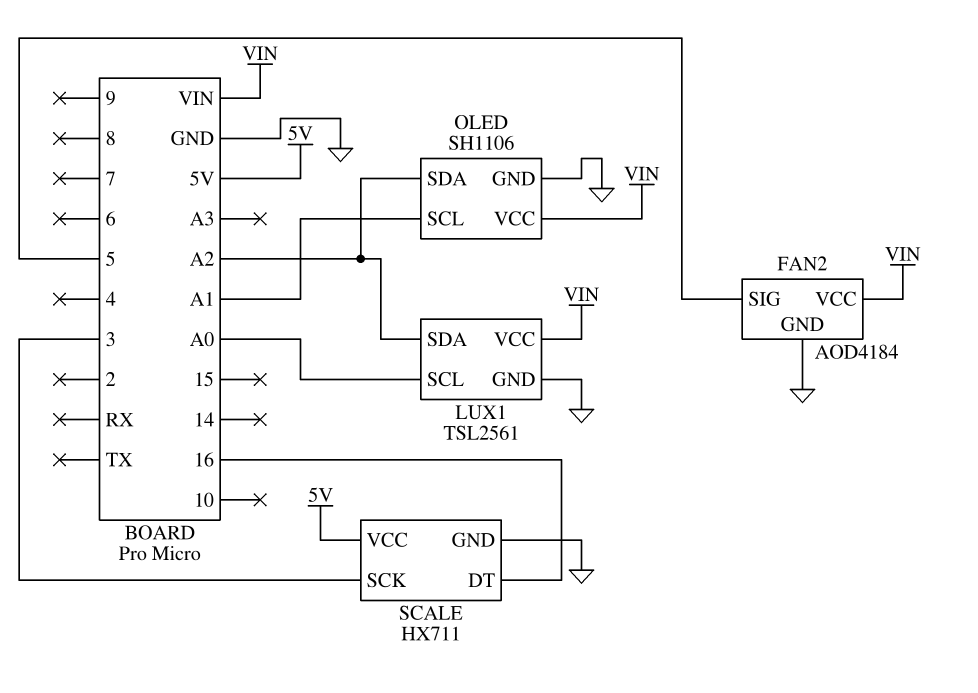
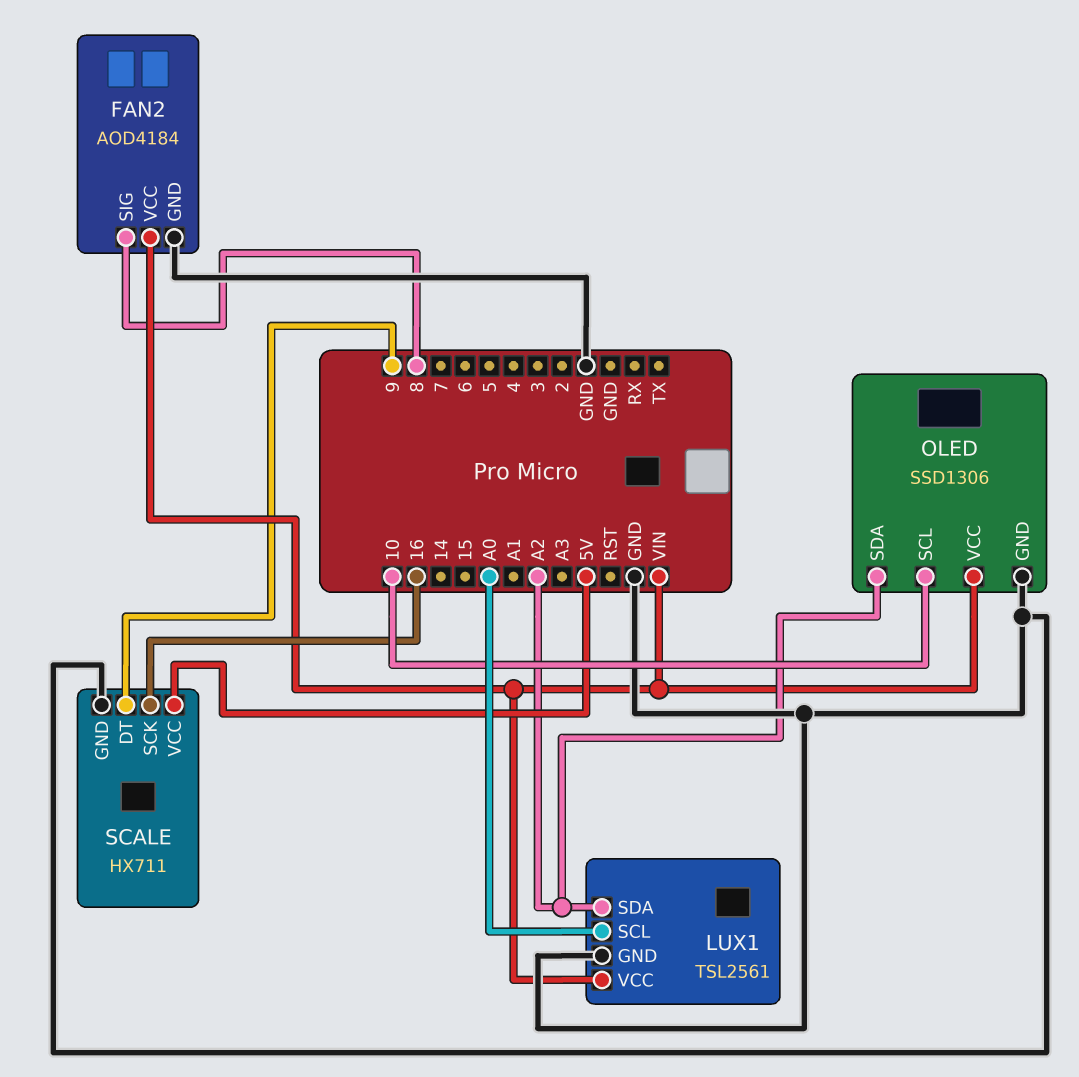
FAN2 pin SIG: 5 -> 8
OLED: SH1106 -> SSD1306
OLED pin SCL: A1 -> 10
SCALE pin DT: 16 -> 9
SCALE pin SCK: 3 -> 16

